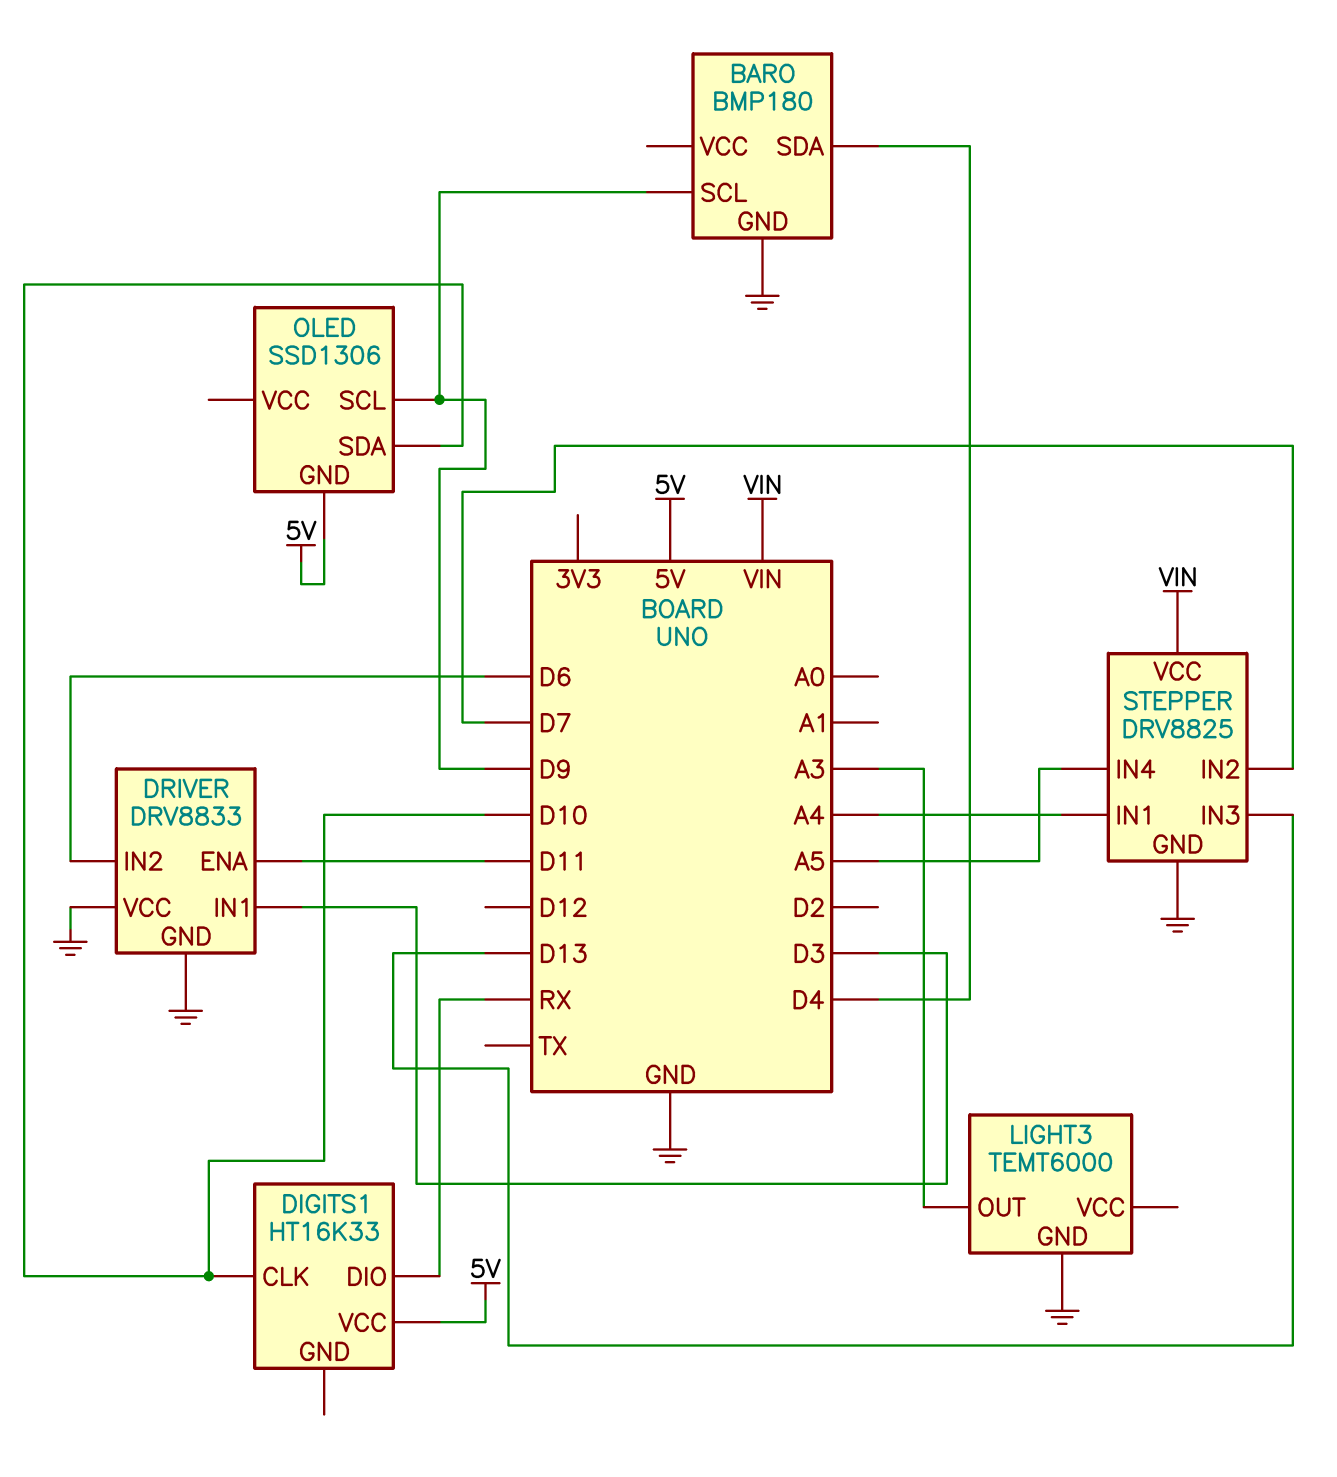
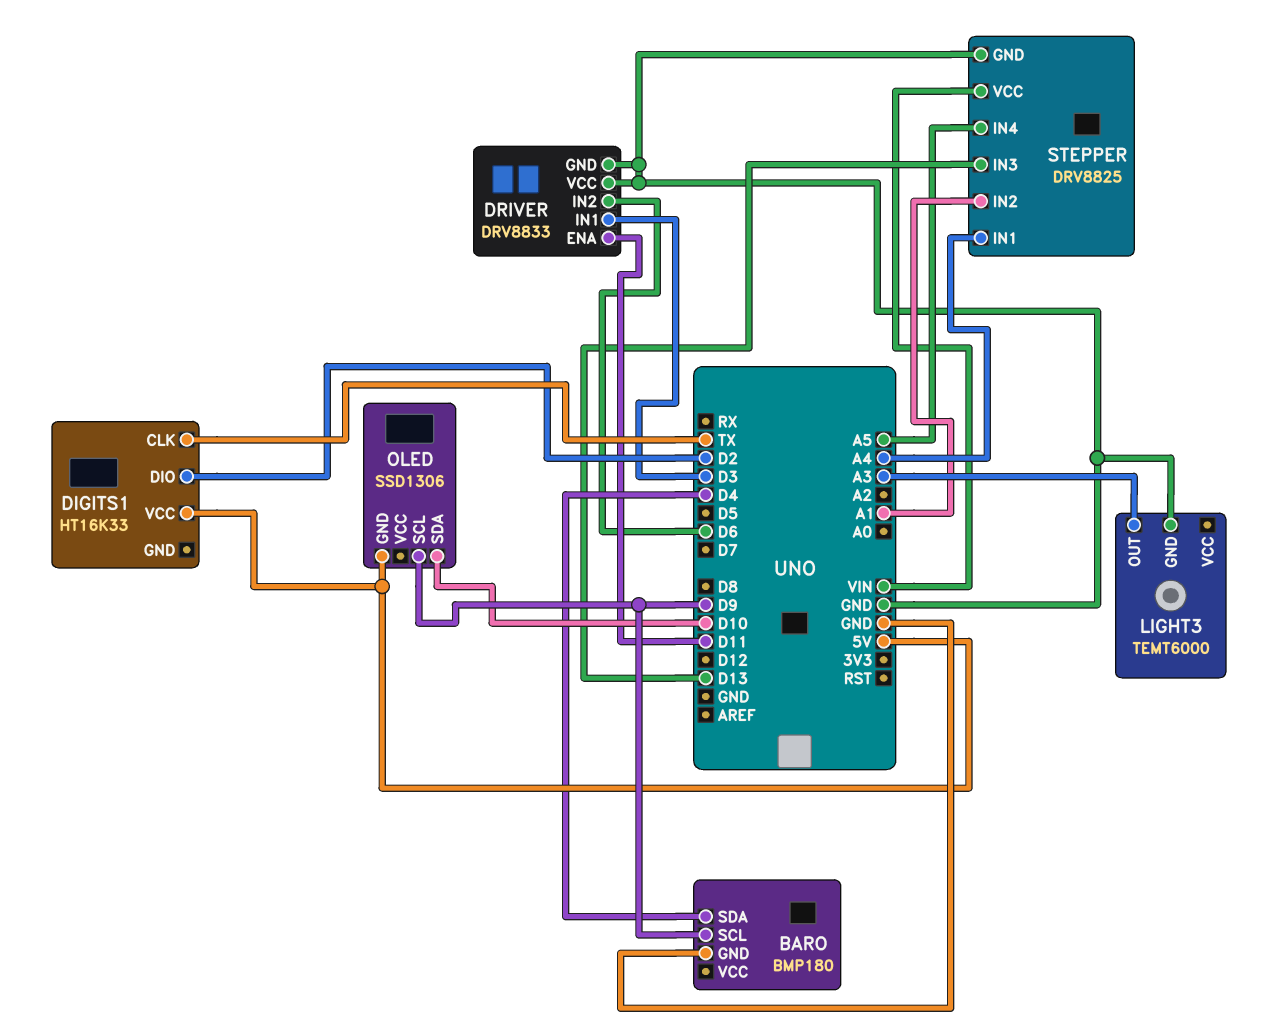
DIGITS1 pin CLK: D10 -> TX
DIGITS1 pin DIO: RX -> D2
STEPPER pin IN2: D7 -> A1

